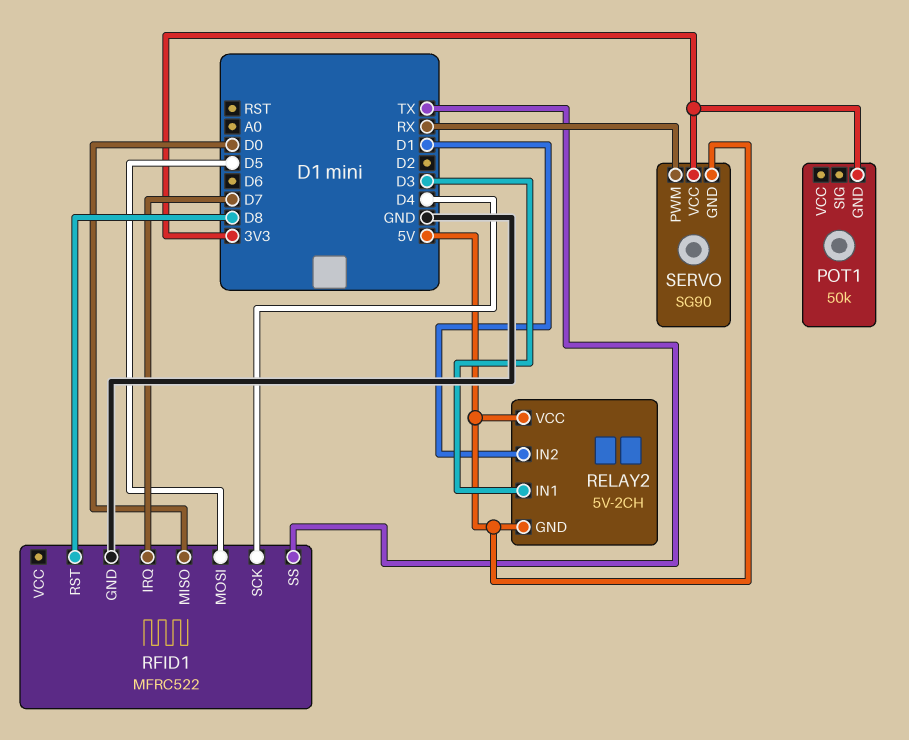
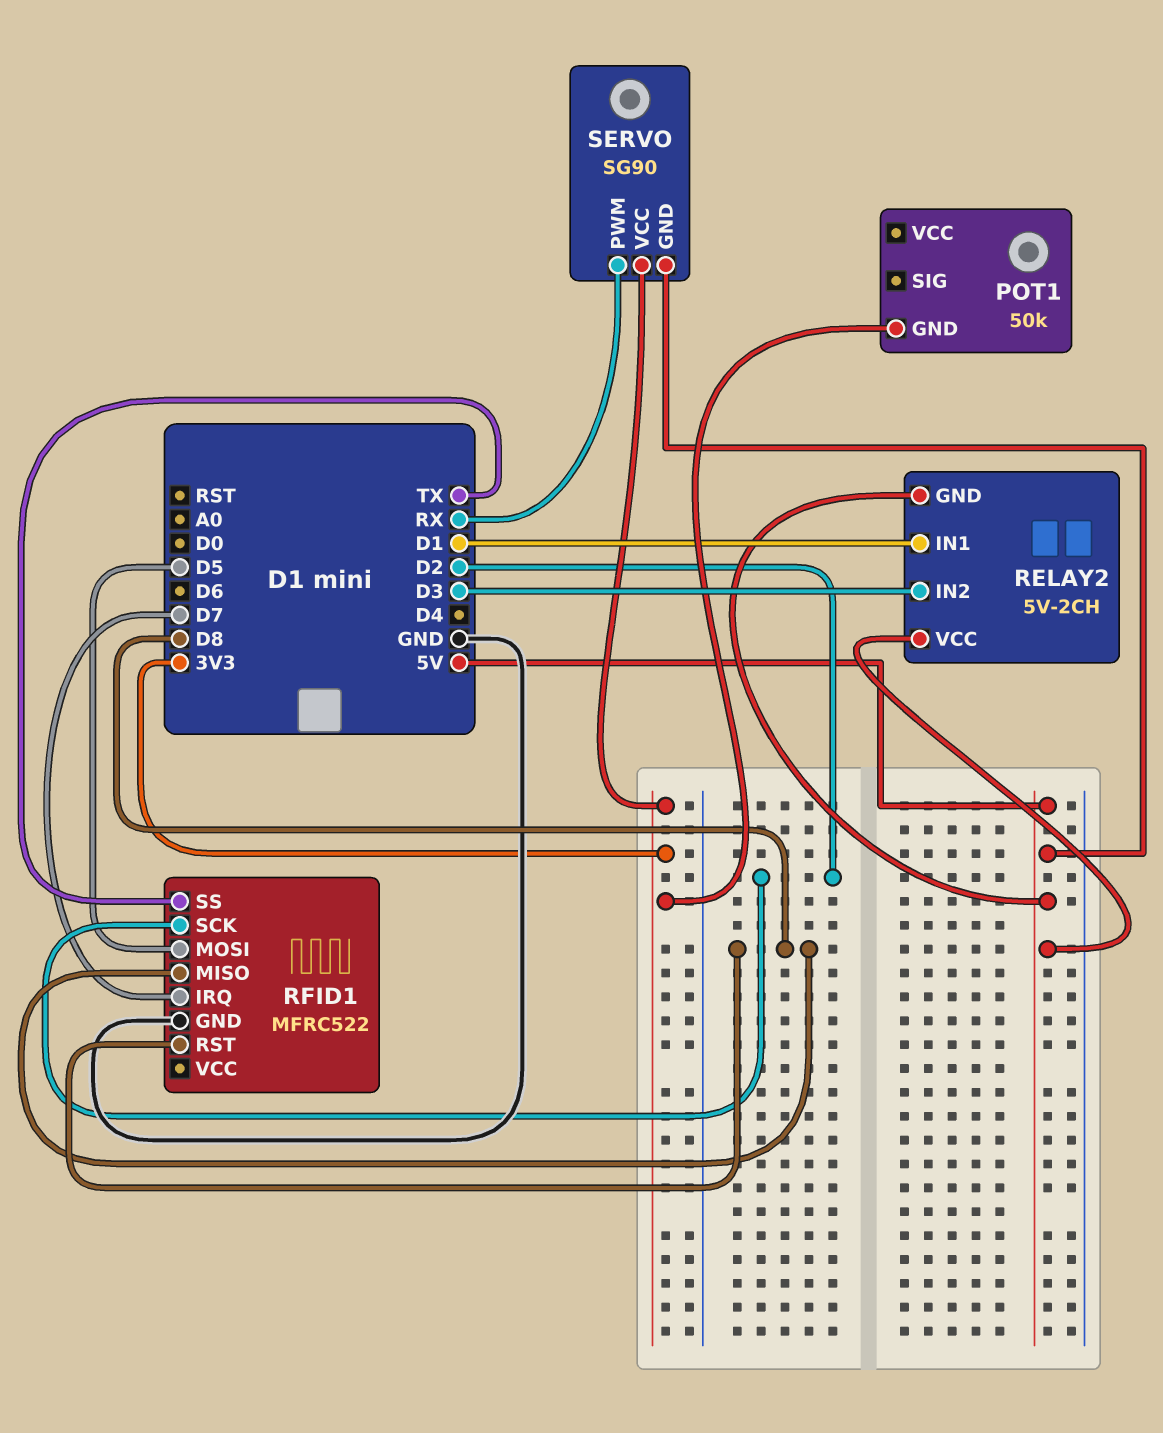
RELAY2 pin IN1: D3 -> D1
RELAY2 pin IN2: D1 -> D3
RFID1 pin MISO: D0 -> D8
RFID1 pin SCK: D4 -> D2

